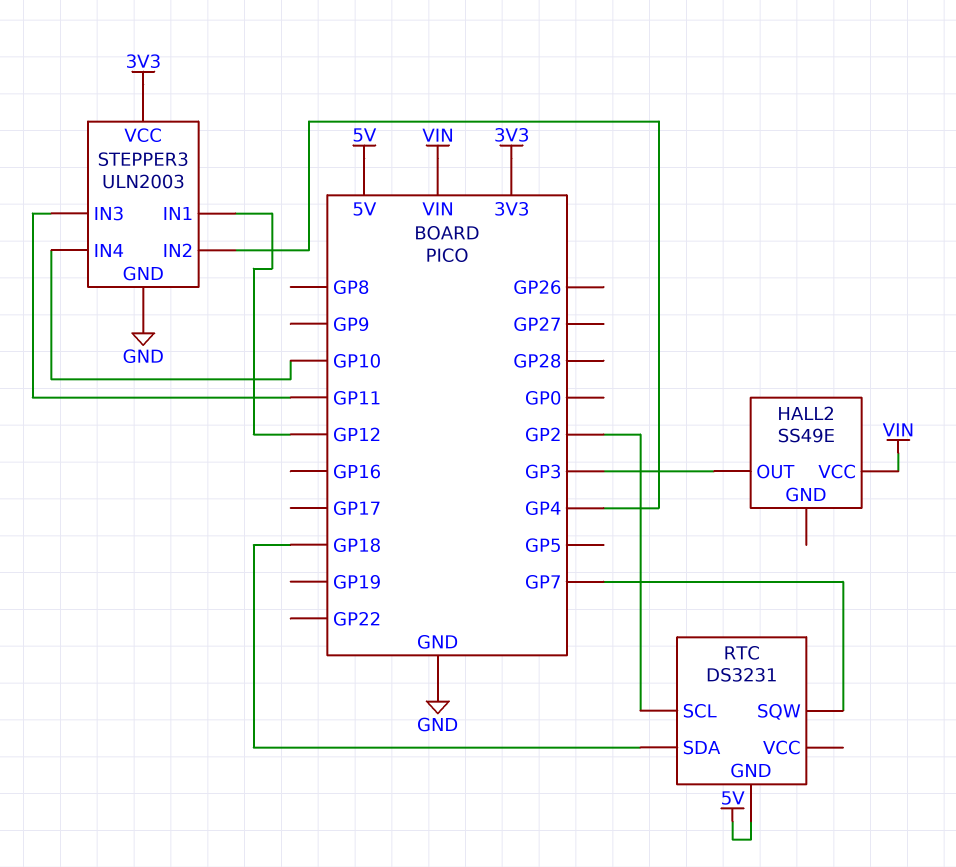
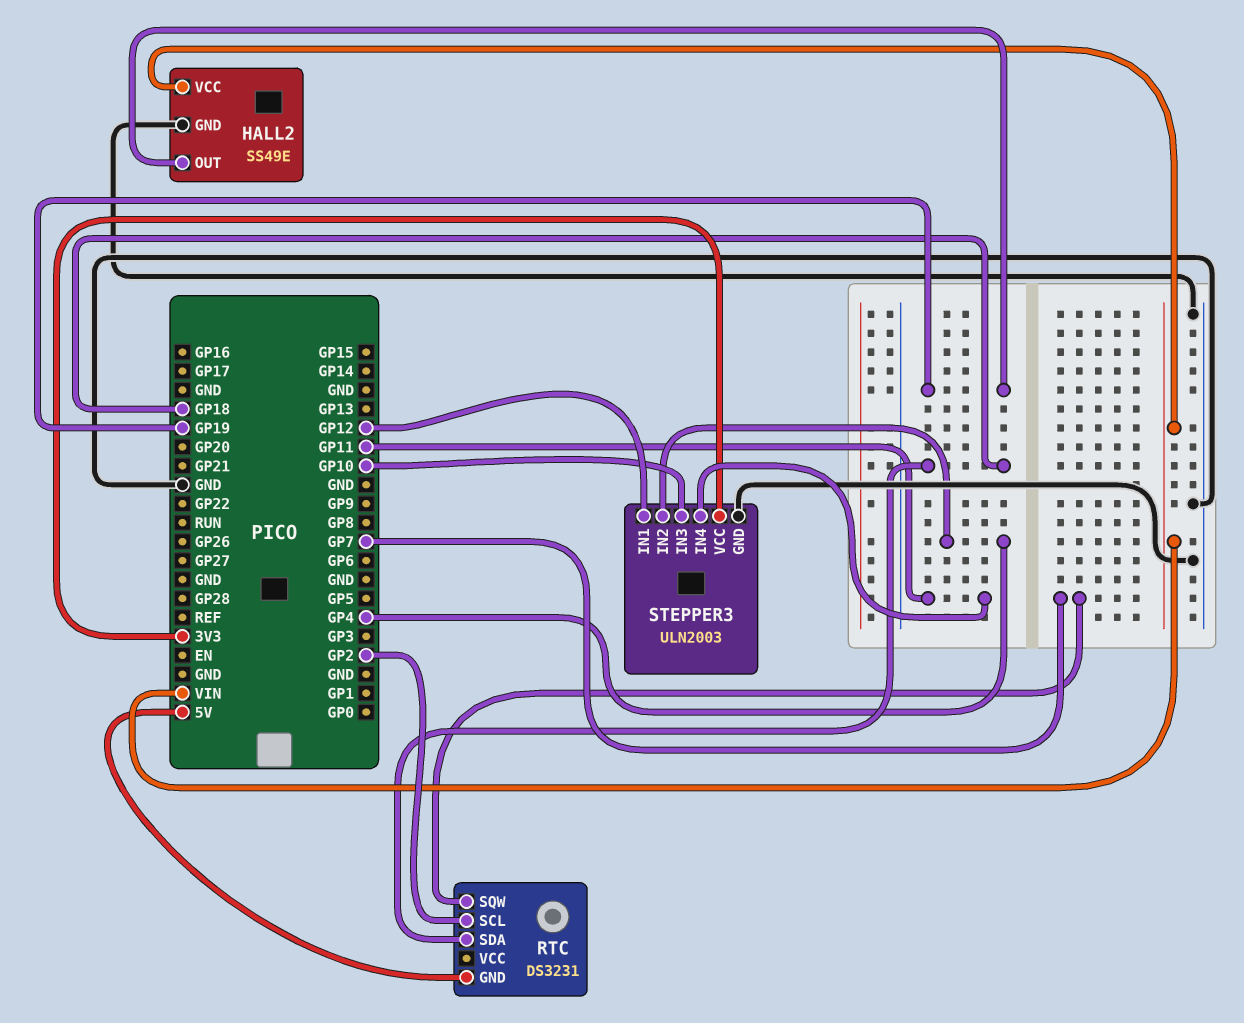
HALL2 pin GND: none -> GND
HALL2 pin OUT: GP3 -> GP19
STEPPER3 pin IN3: GP11 -> GP10
STEPPER3 pin IN4: GP10 -> GP11

